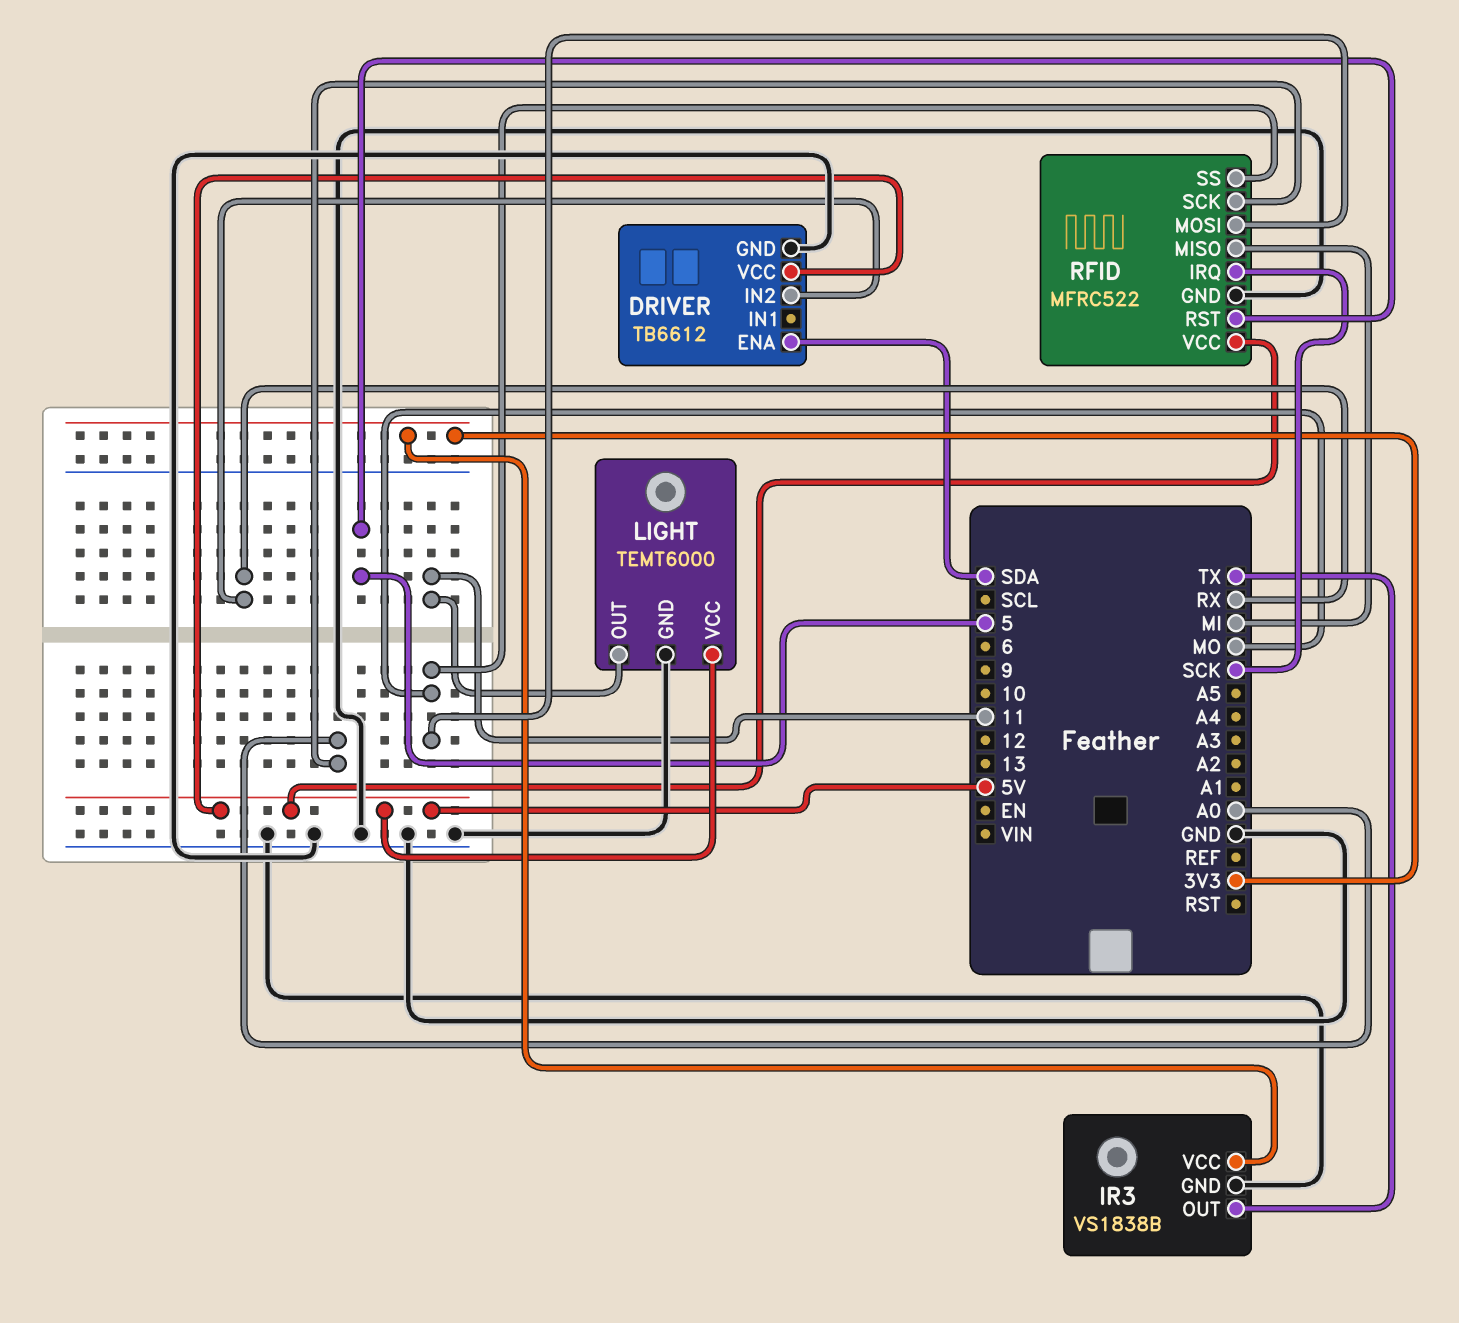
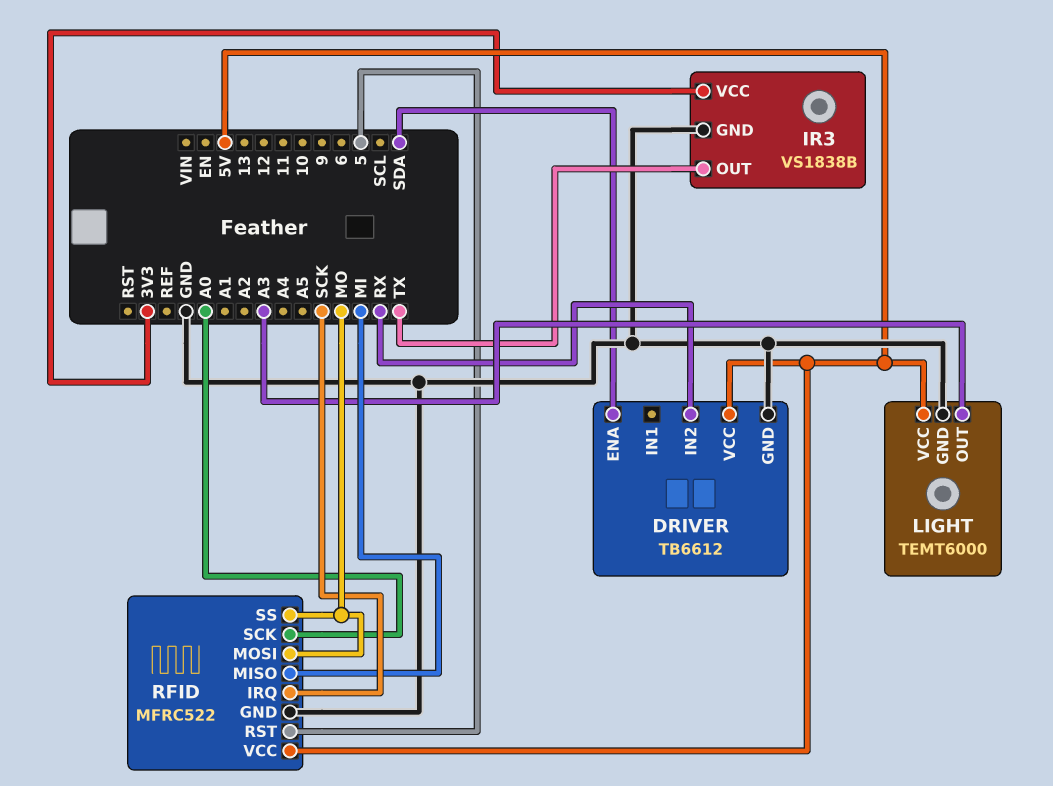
LIGHT pin OUT: 11 -> A3

